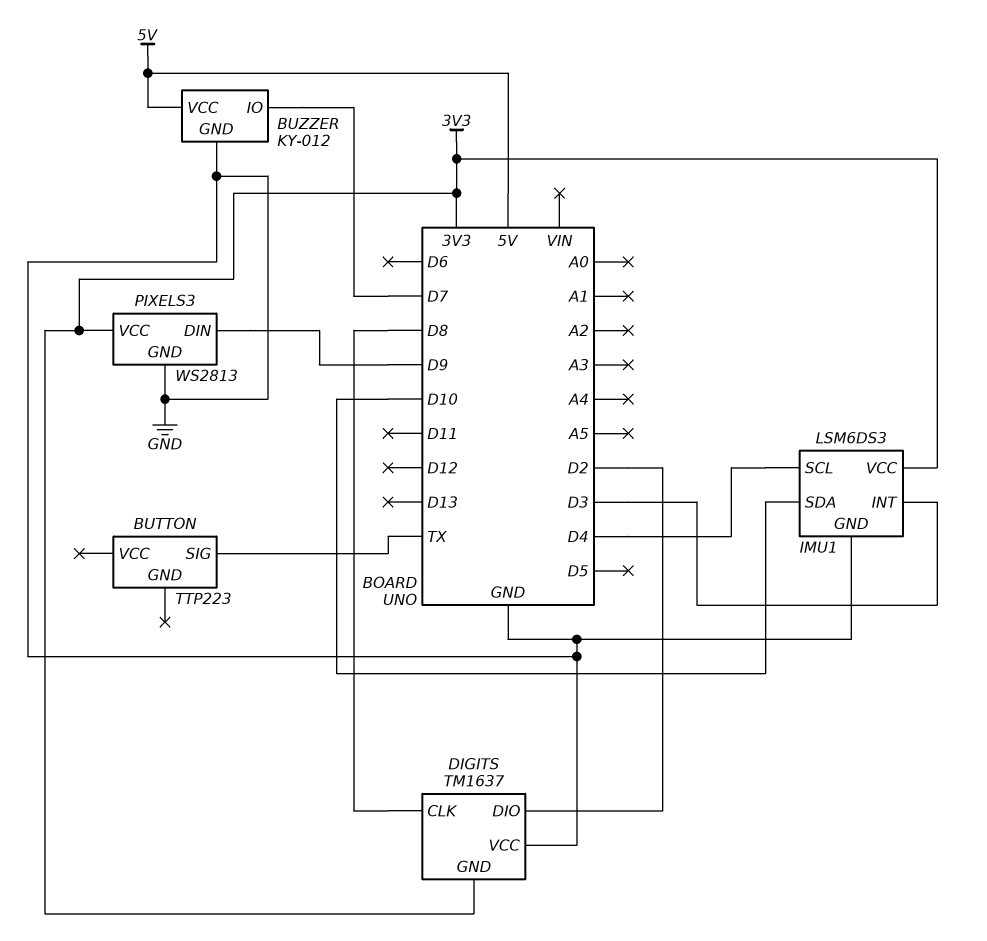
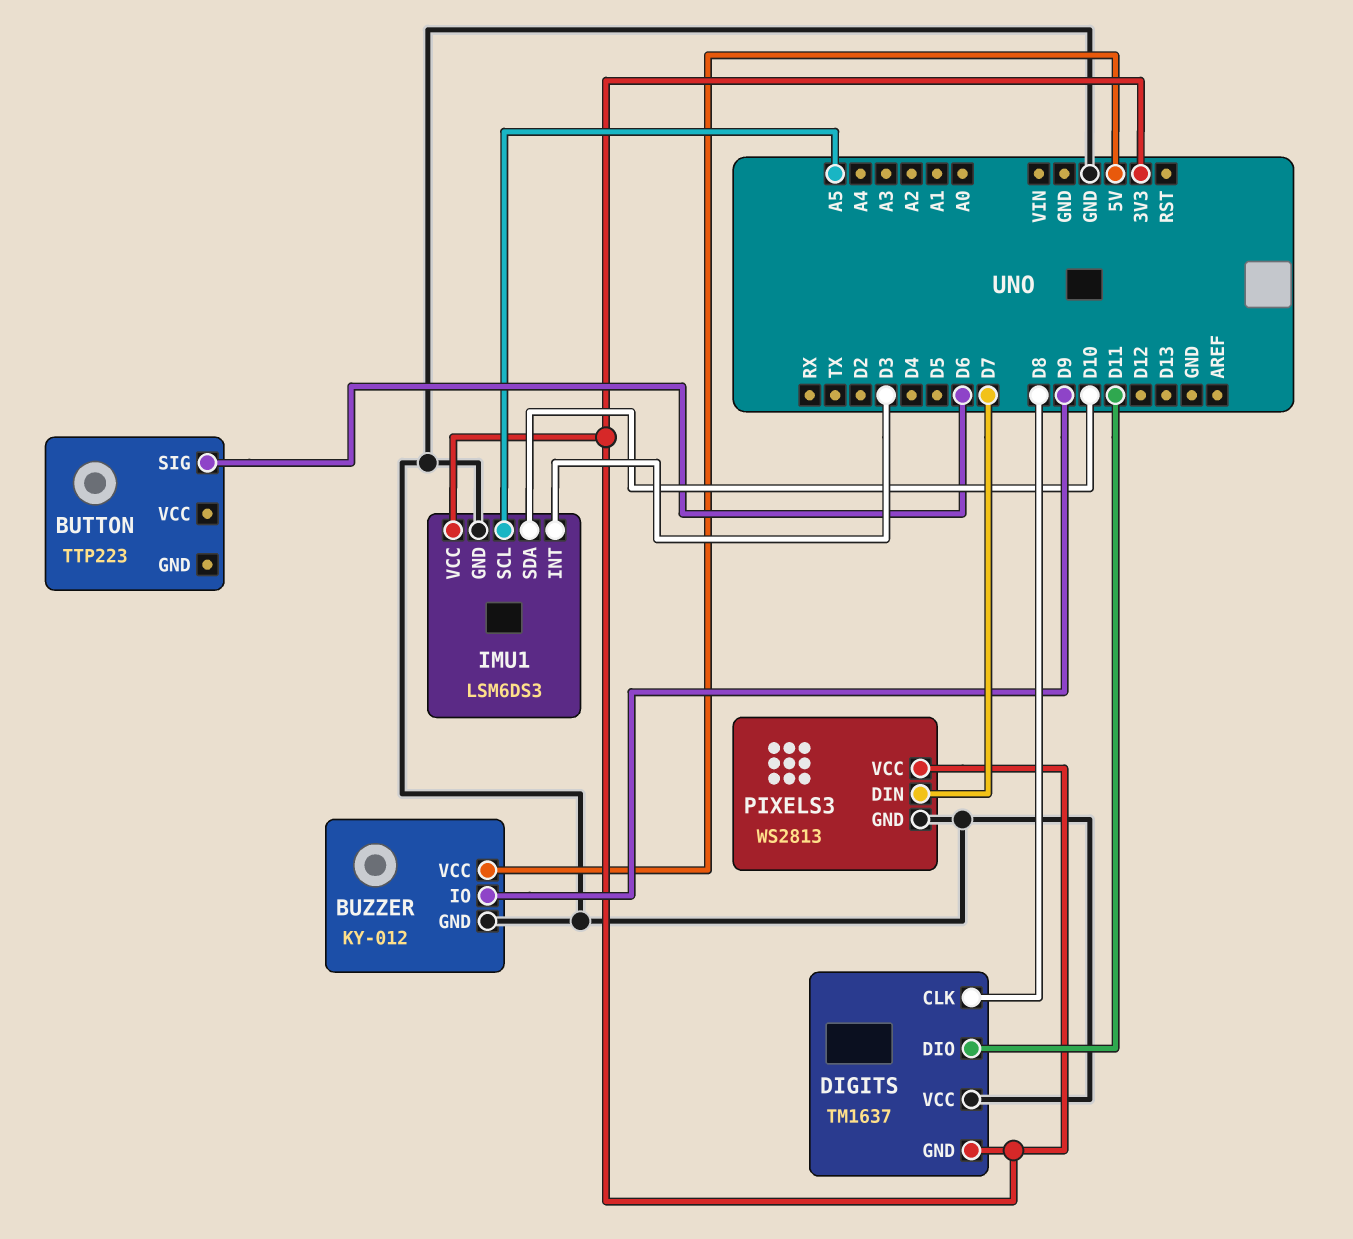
BUTTON pin SIG: TX -> D6
BUZZER pin IO: D7 -> D9
DIGITS pin DIO: D2 -> D11
IMU1 pin SCL: D4 -> A5
PIXELS3 pin DIN: D9 -> D7

